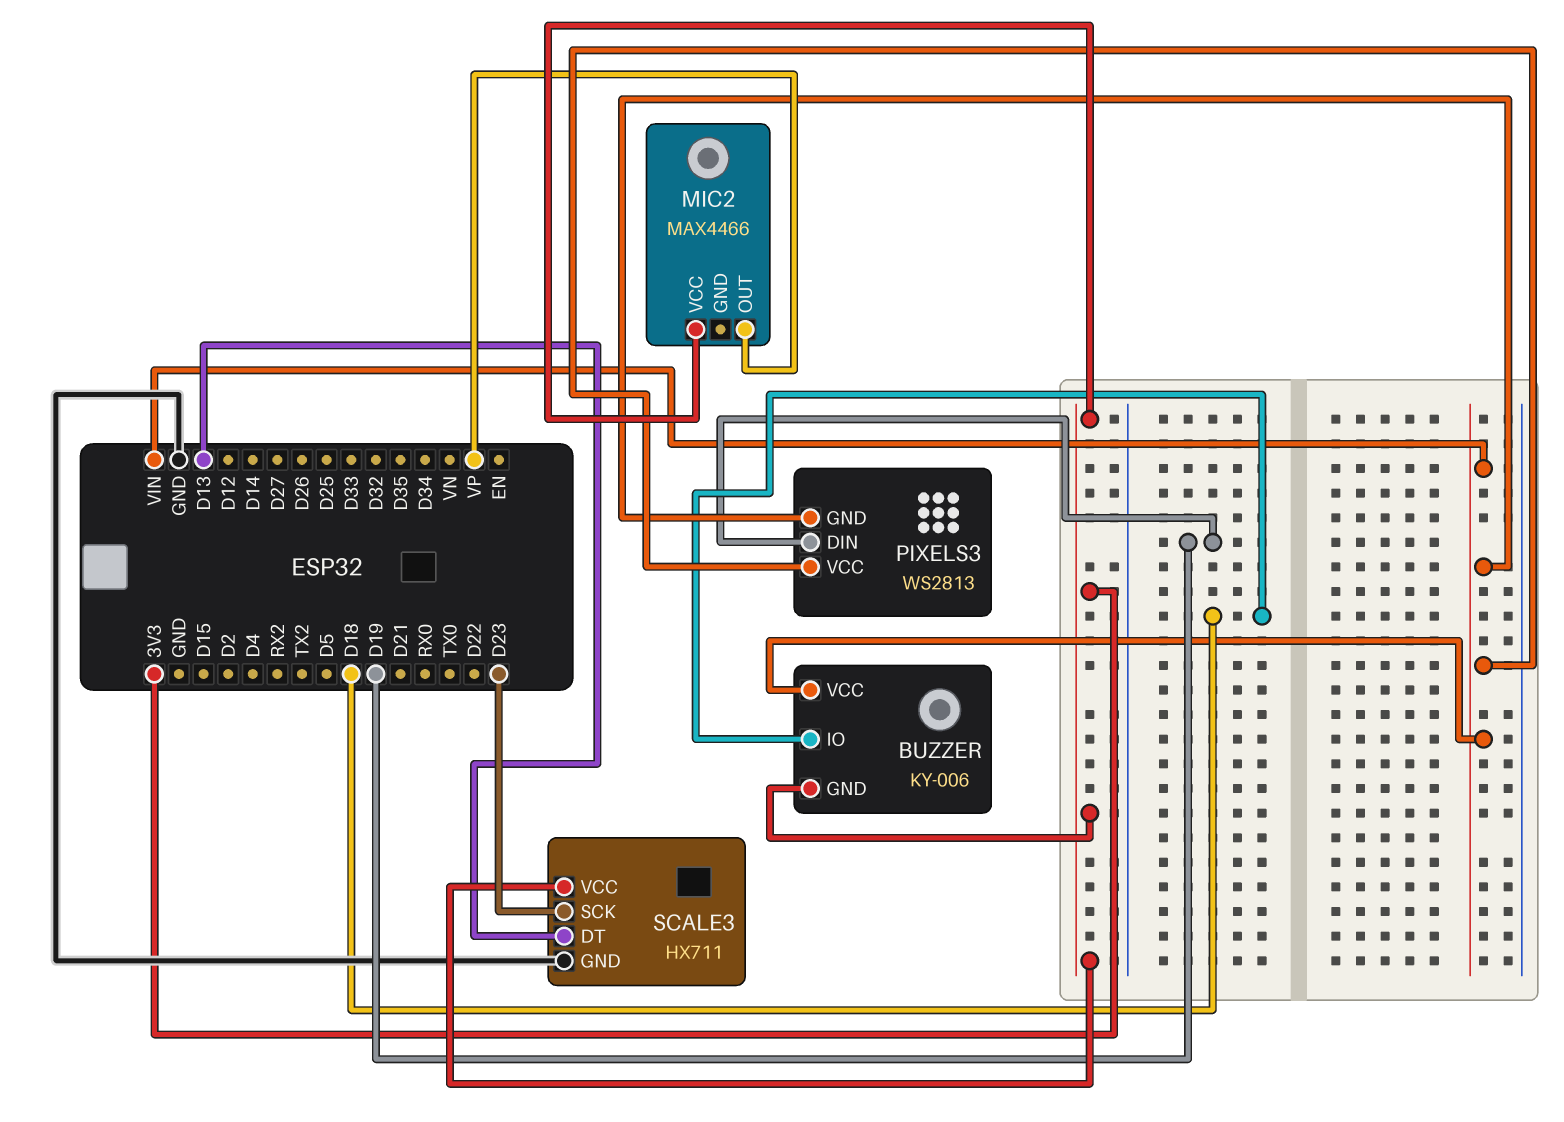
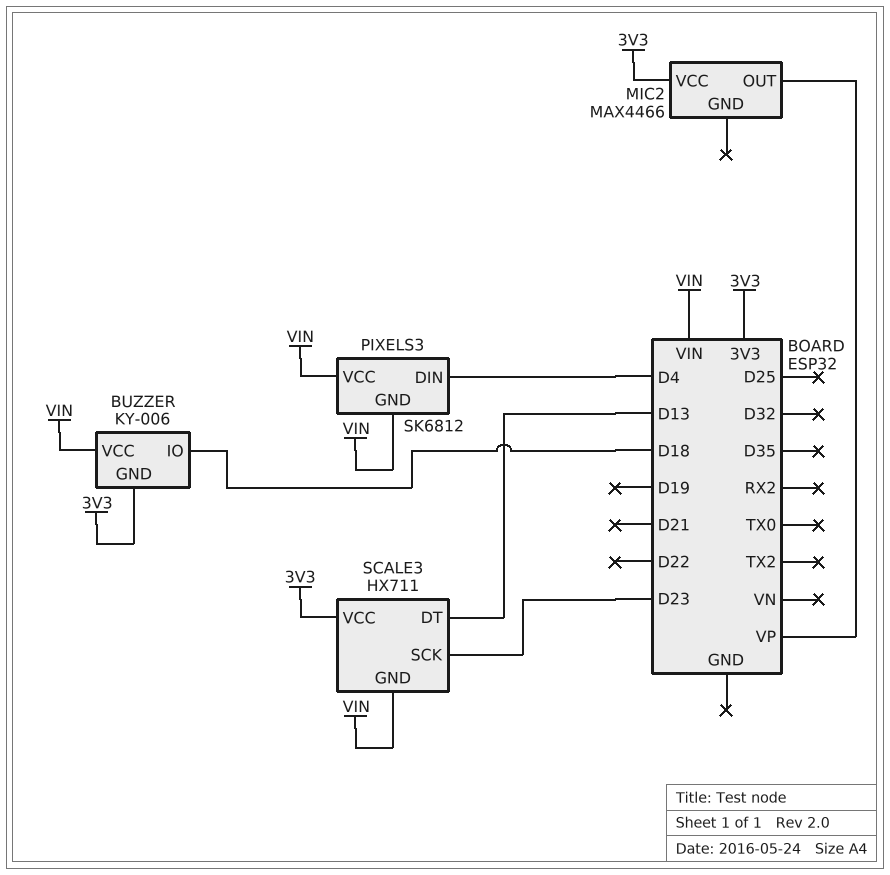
PIXELS3: WS2813 -> SK6812
PIXELS3 pin DIN: D19 -> D4
SCALE3 pin GND: GND -> VIN

